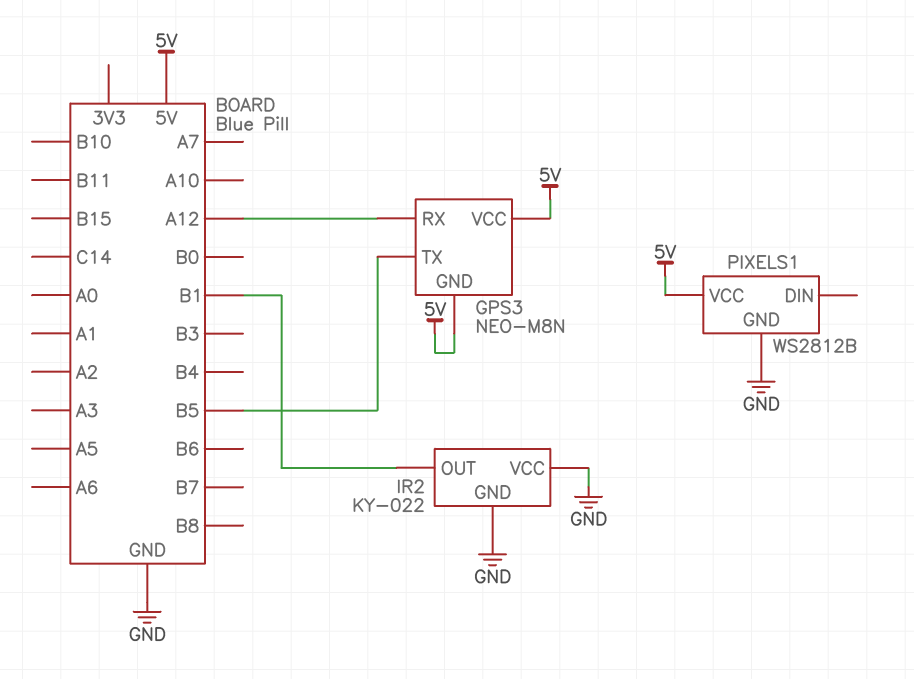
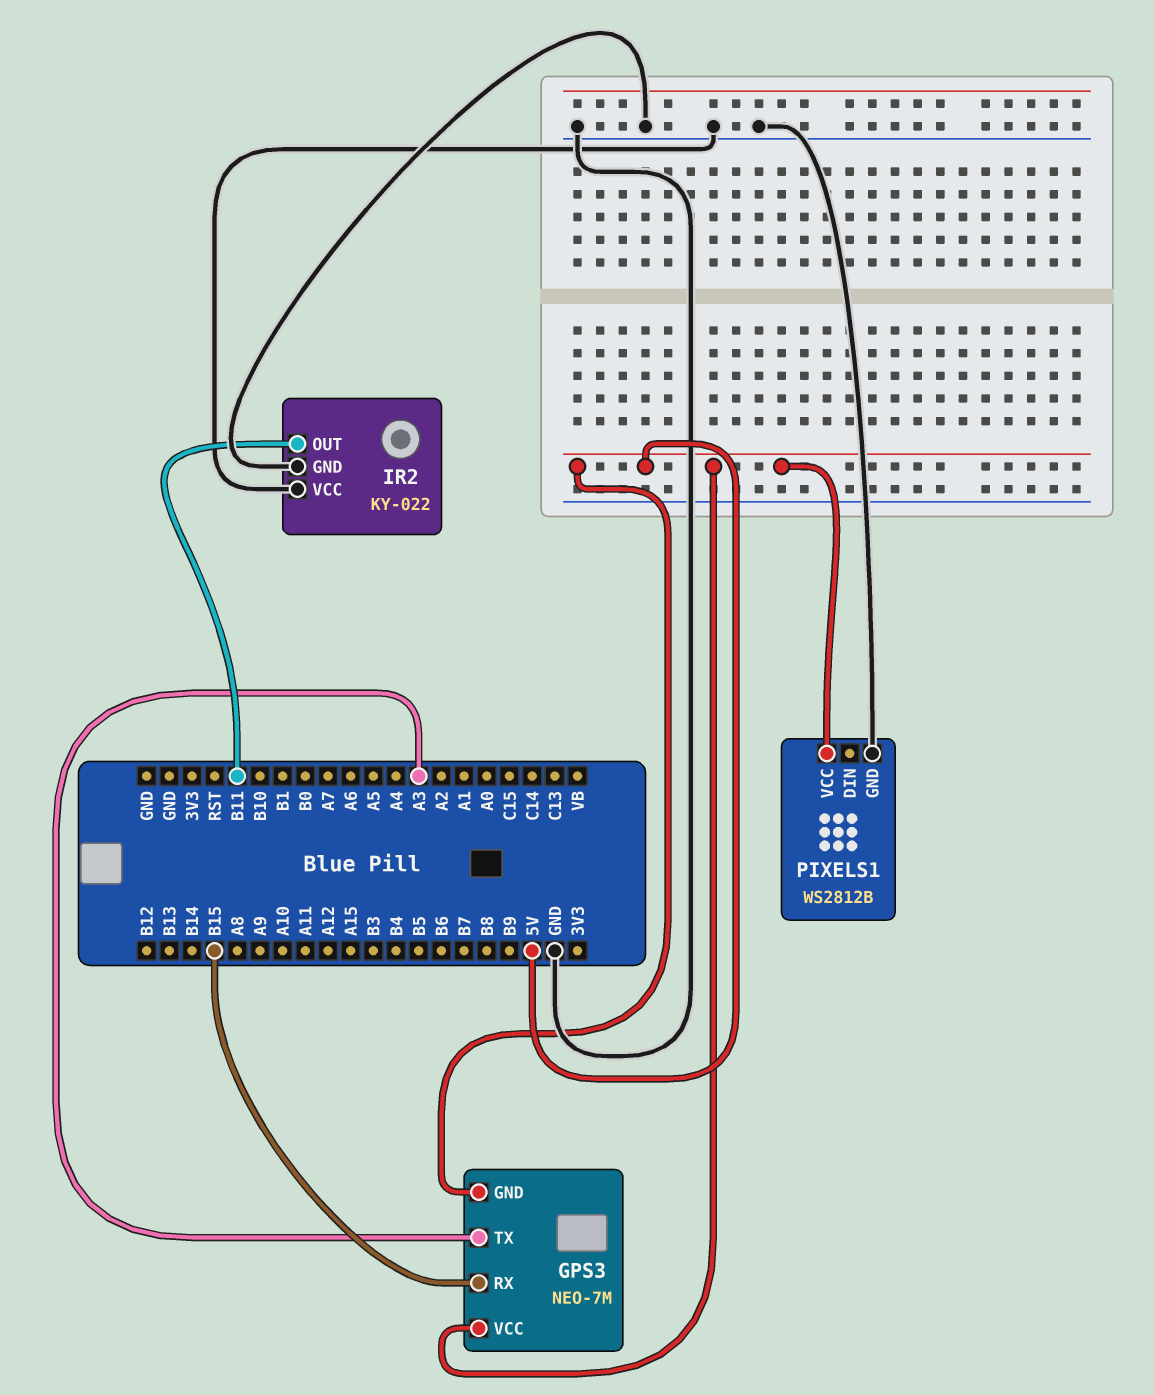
GPS3: NEO-M8N -> NEO-7M
GPS3 pin RX: A12 -> B15
GPS3 pin TX: B5 -> A3
IR2 pin OUT: B1 -> B11

